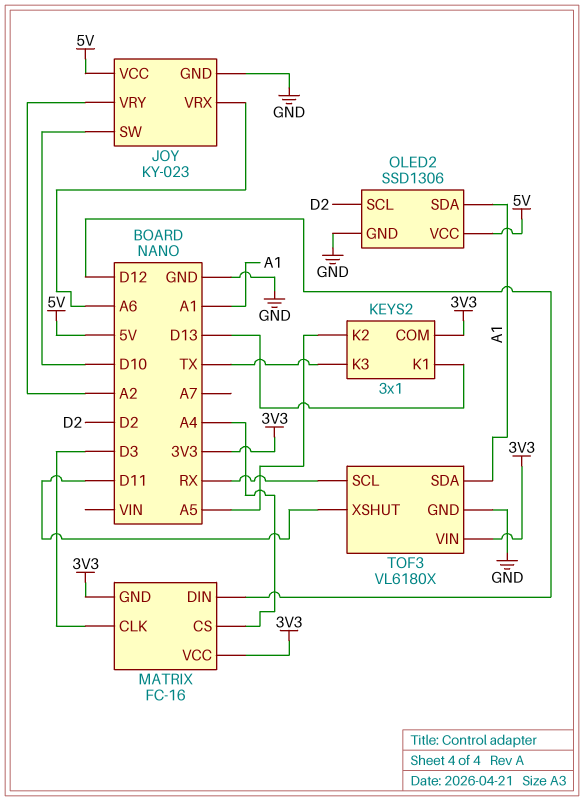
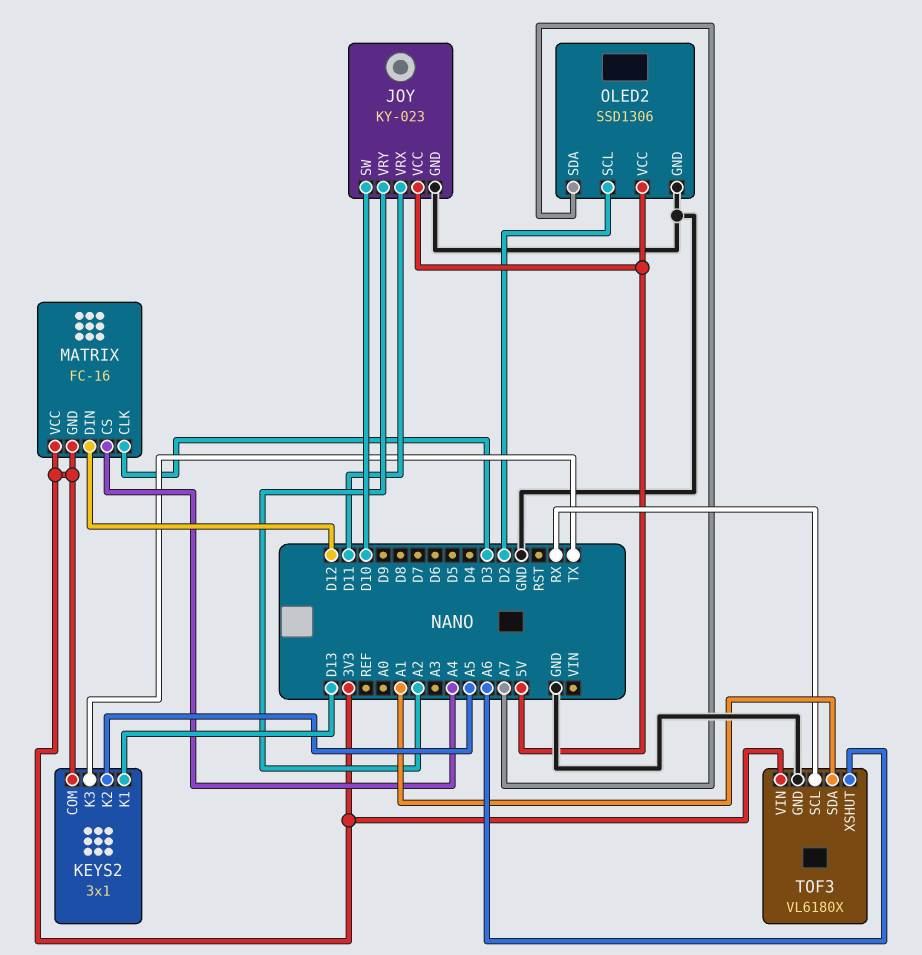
JOY pin VRX: A6 -> D11
OLED2 pin SDA: A1 -> A7
TOF3 pin XSHUT: D11 -> A6

